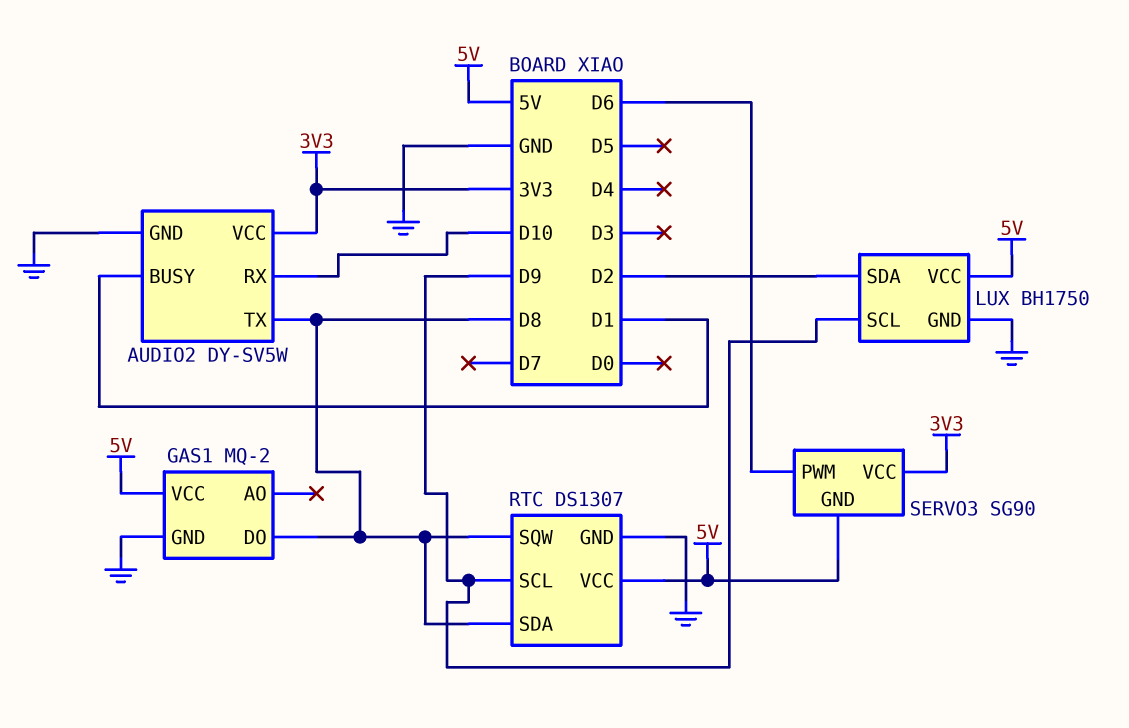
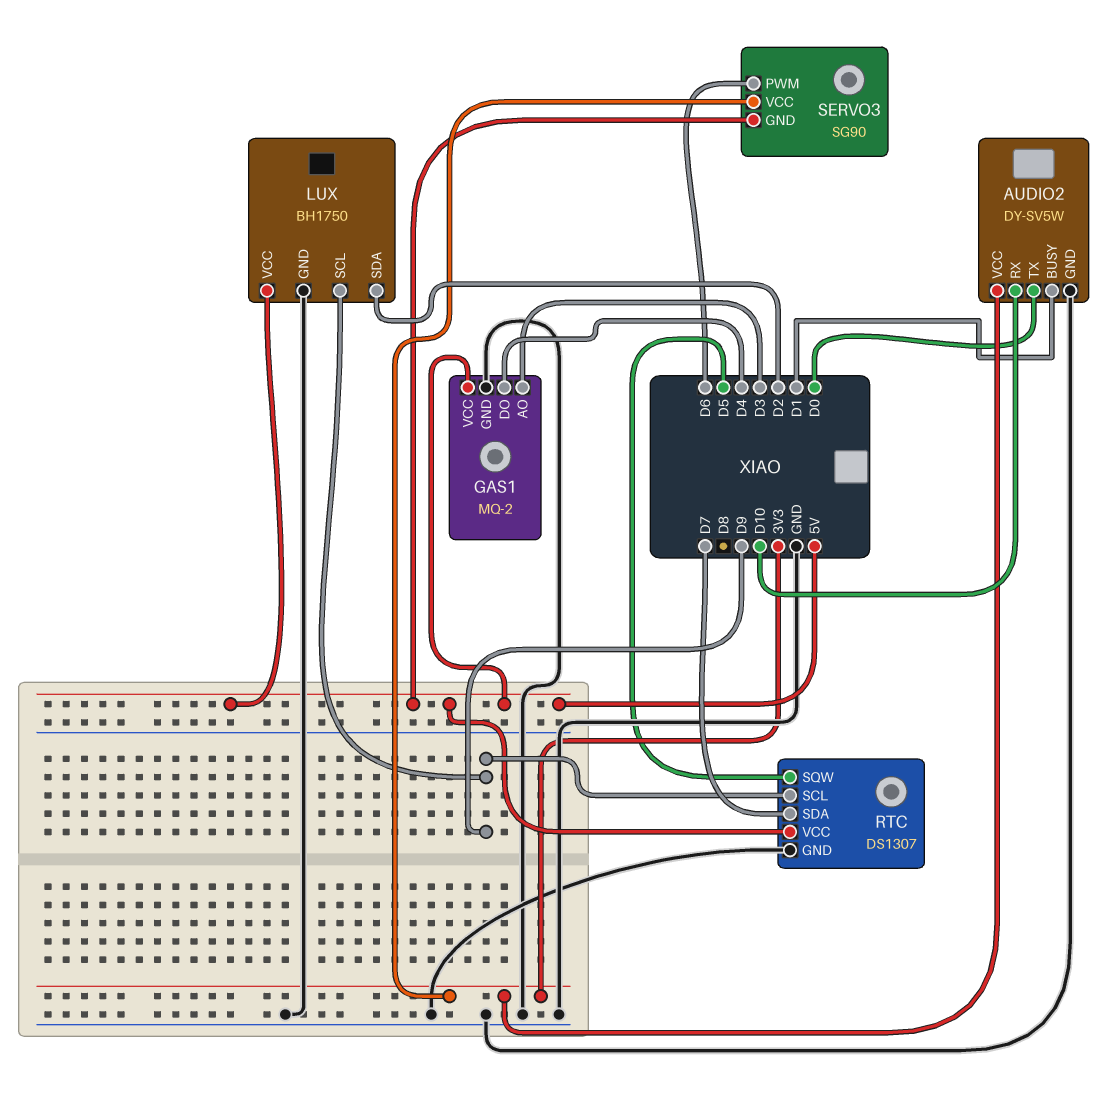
AUDIO2 pin TX: D8 -> D0
GAS1 pin AO: none -> D3
GAS1 pin DO: D8 -> D4
RTC pin SDA: D8 -> D7
RTC pin SQW: D8 -> D5

